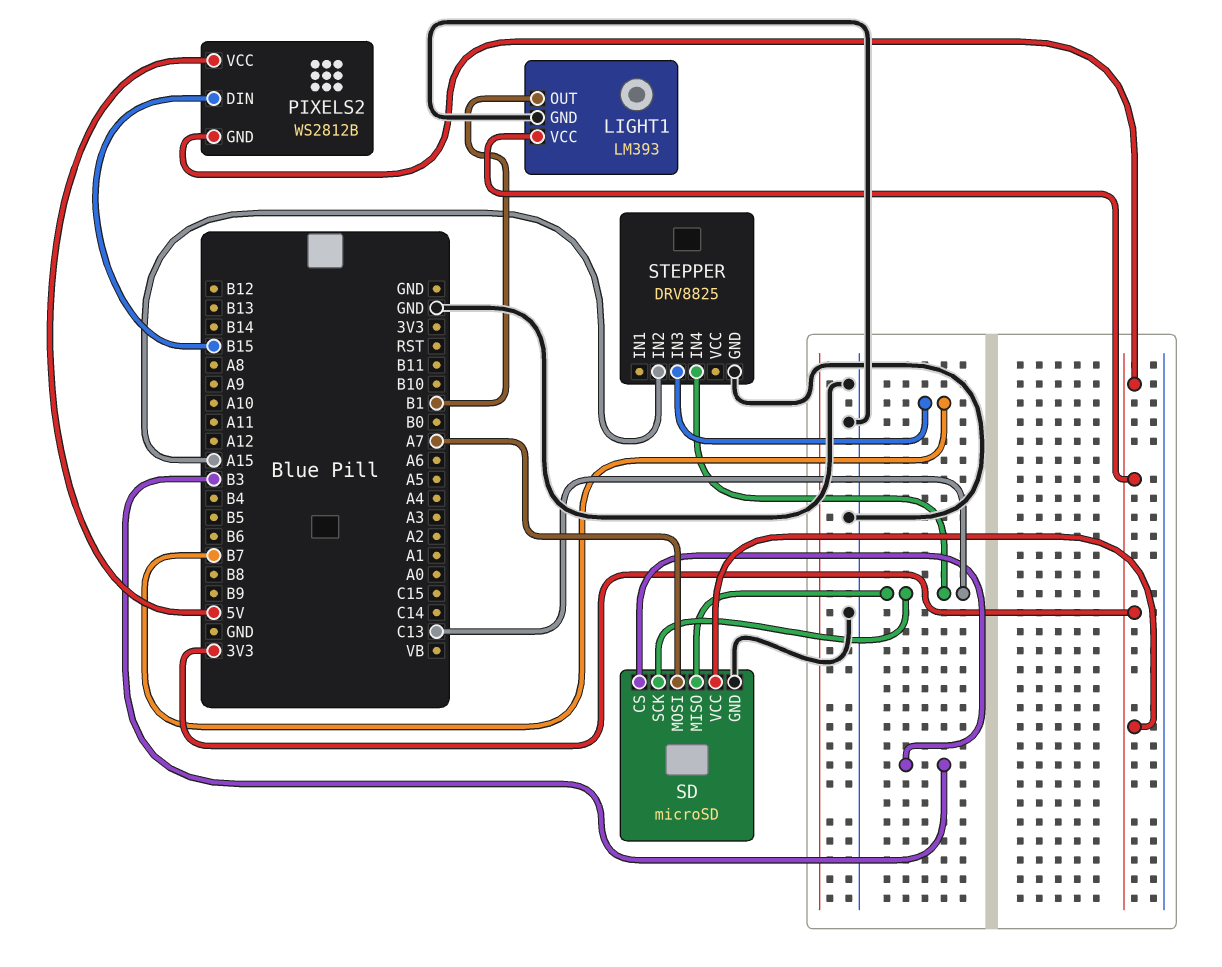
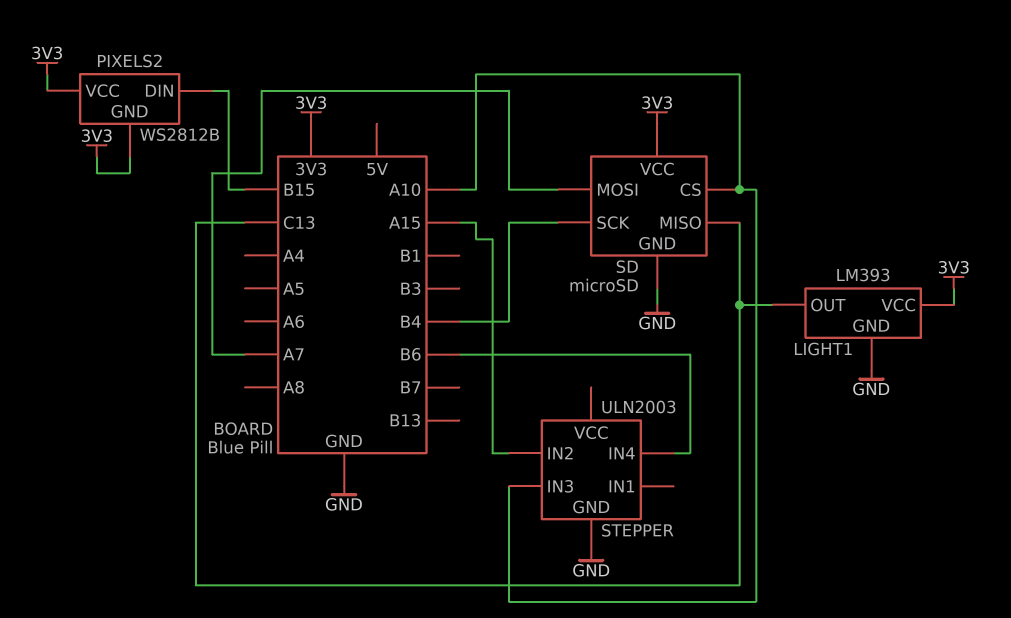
LIGHT1 pin OUT: B1 -> C13
PIXELS2 pin VCC: 5V -> 3V3
SD pin CS: B3 -> A10
SD pin SCK: C13 -> B4
STEPPER: DRV8825 -> ULN2003
STEPPER pin IN3: B7 -> A10
STEPPER pin IN4: C13 -> B6

